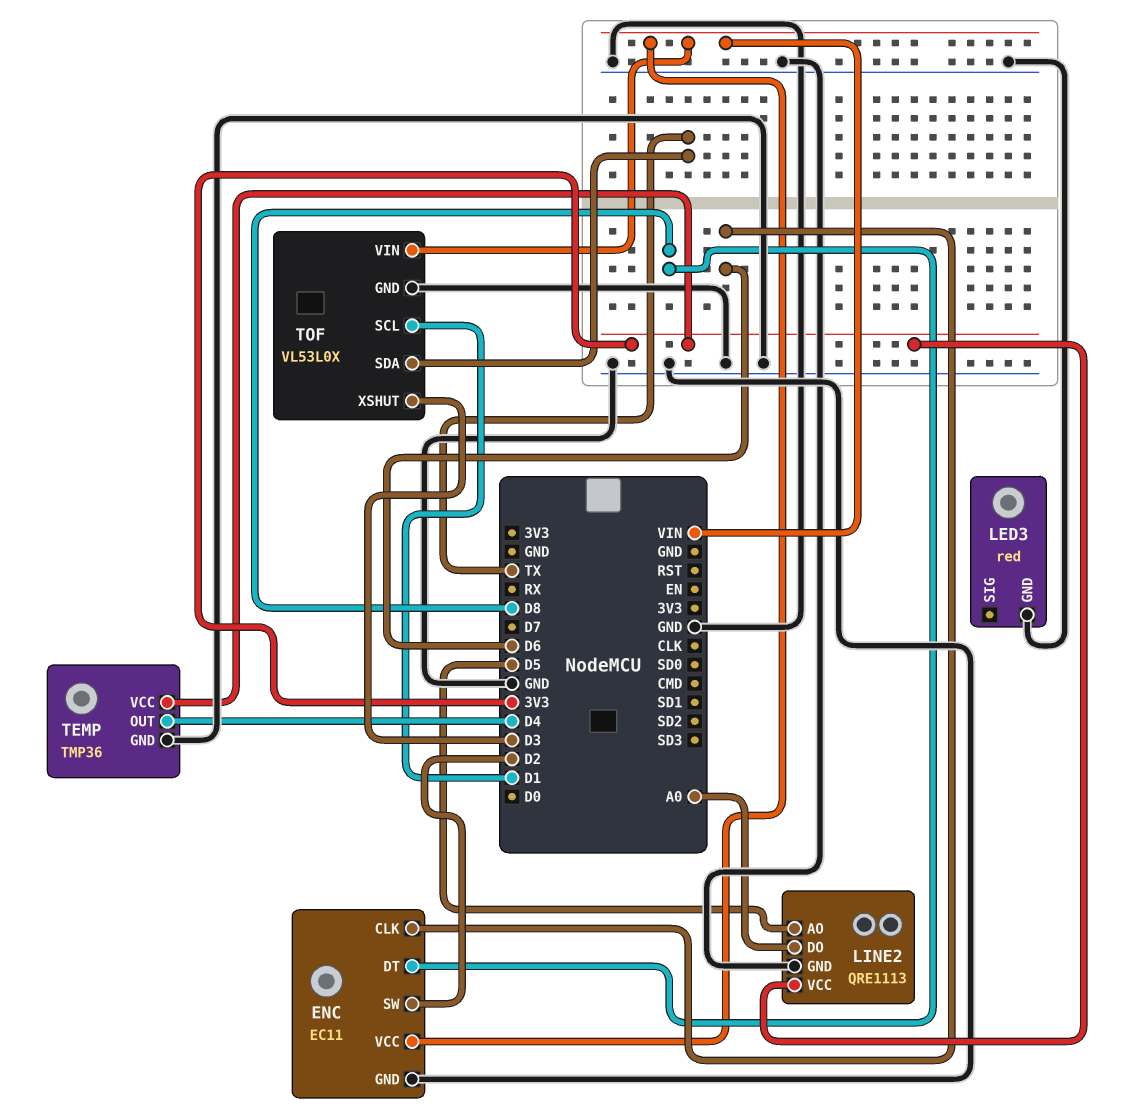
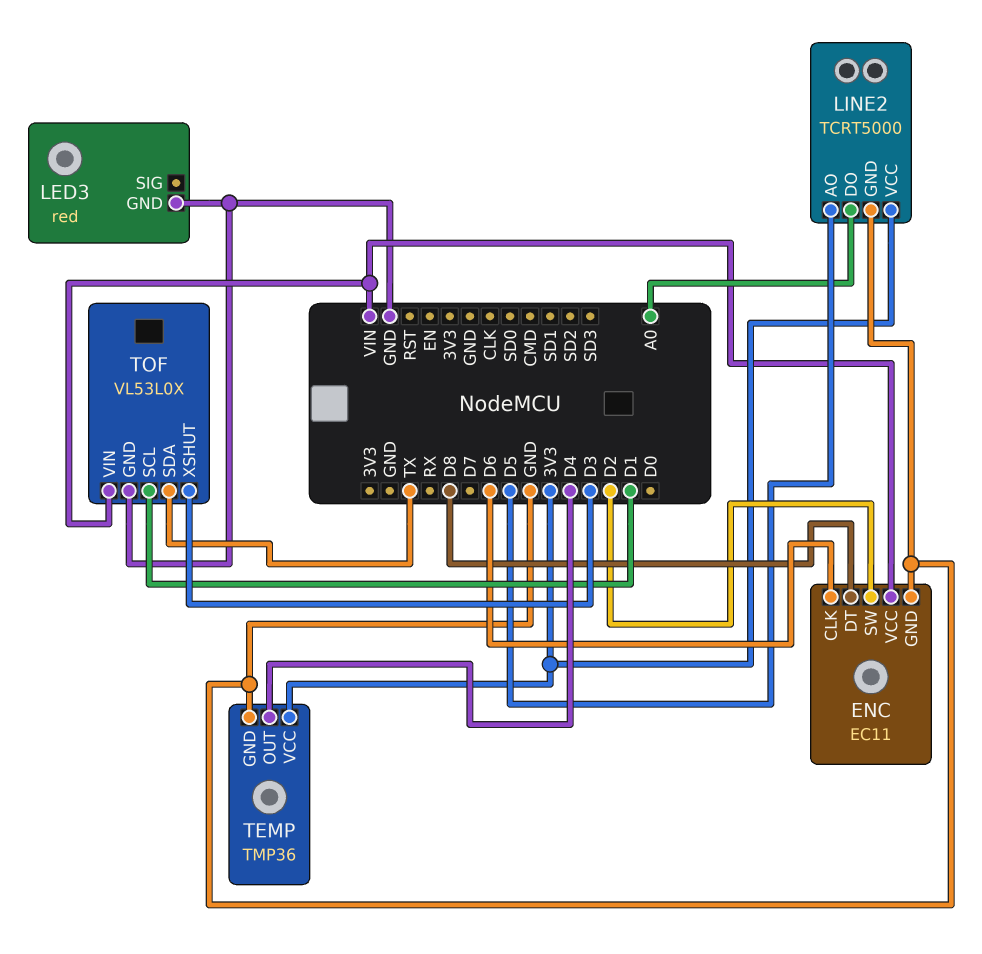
LINE2: QRE1113 -> TCRT5000

